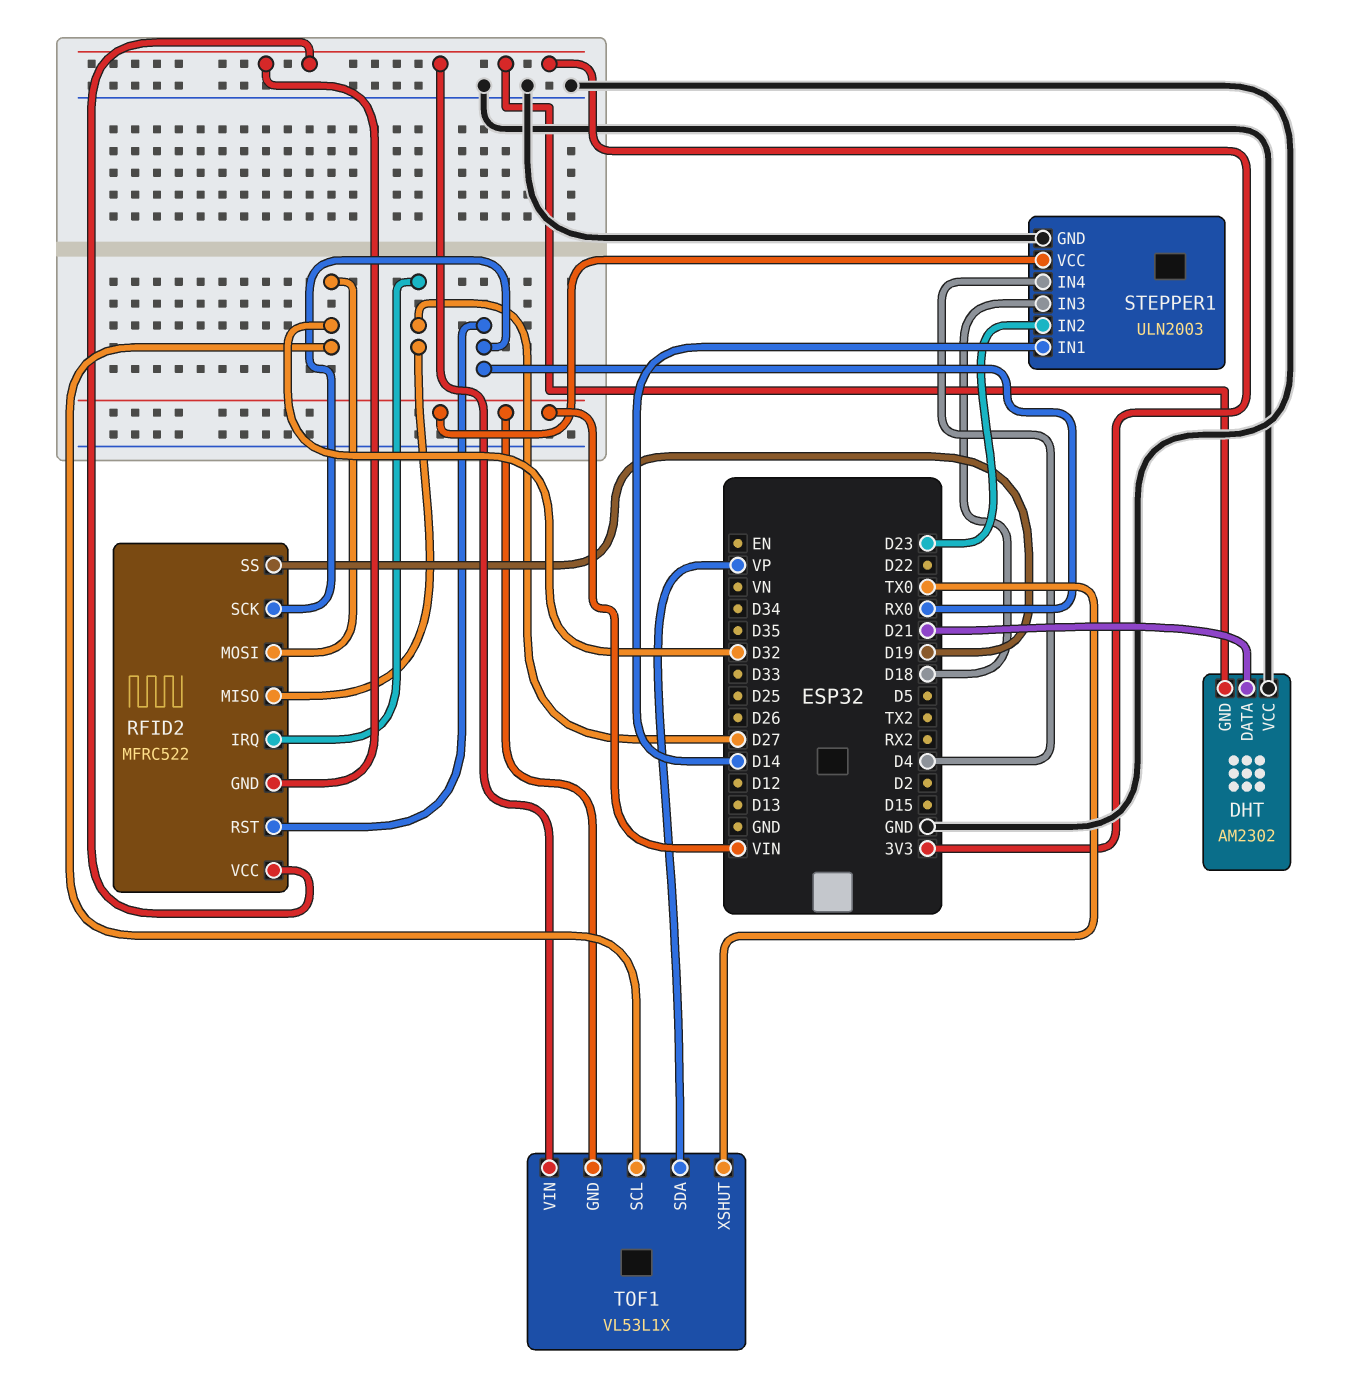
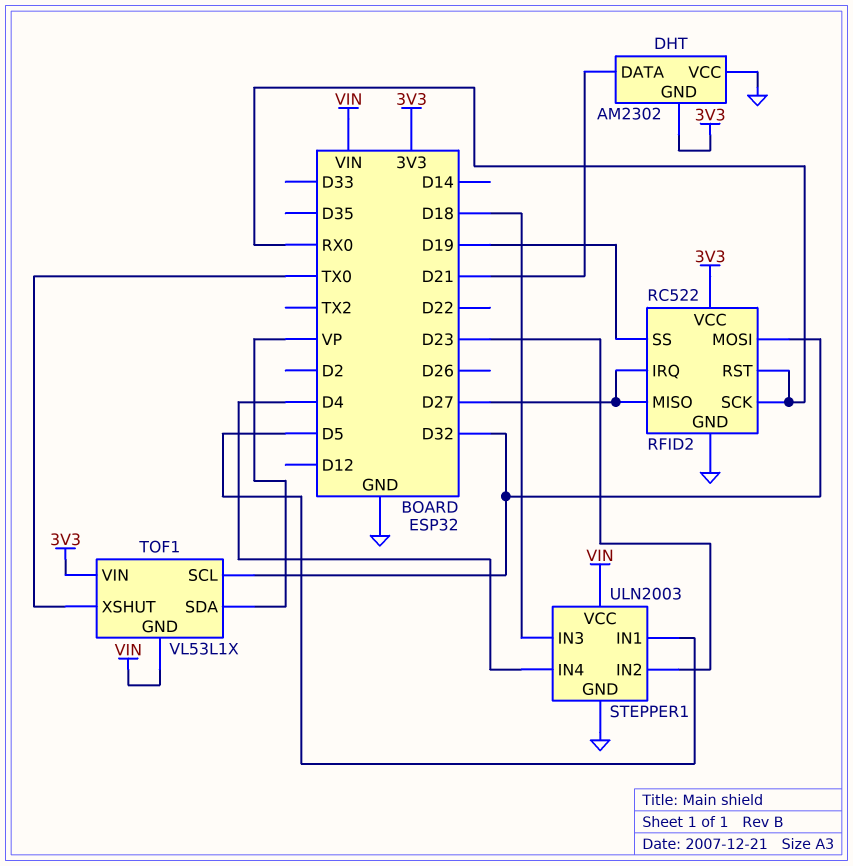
RFID2: MFRC522 -> RC522
RFID2 pin GND: 3V3 -> GND
STEPPER1 pin IN1: D14 -> D5

